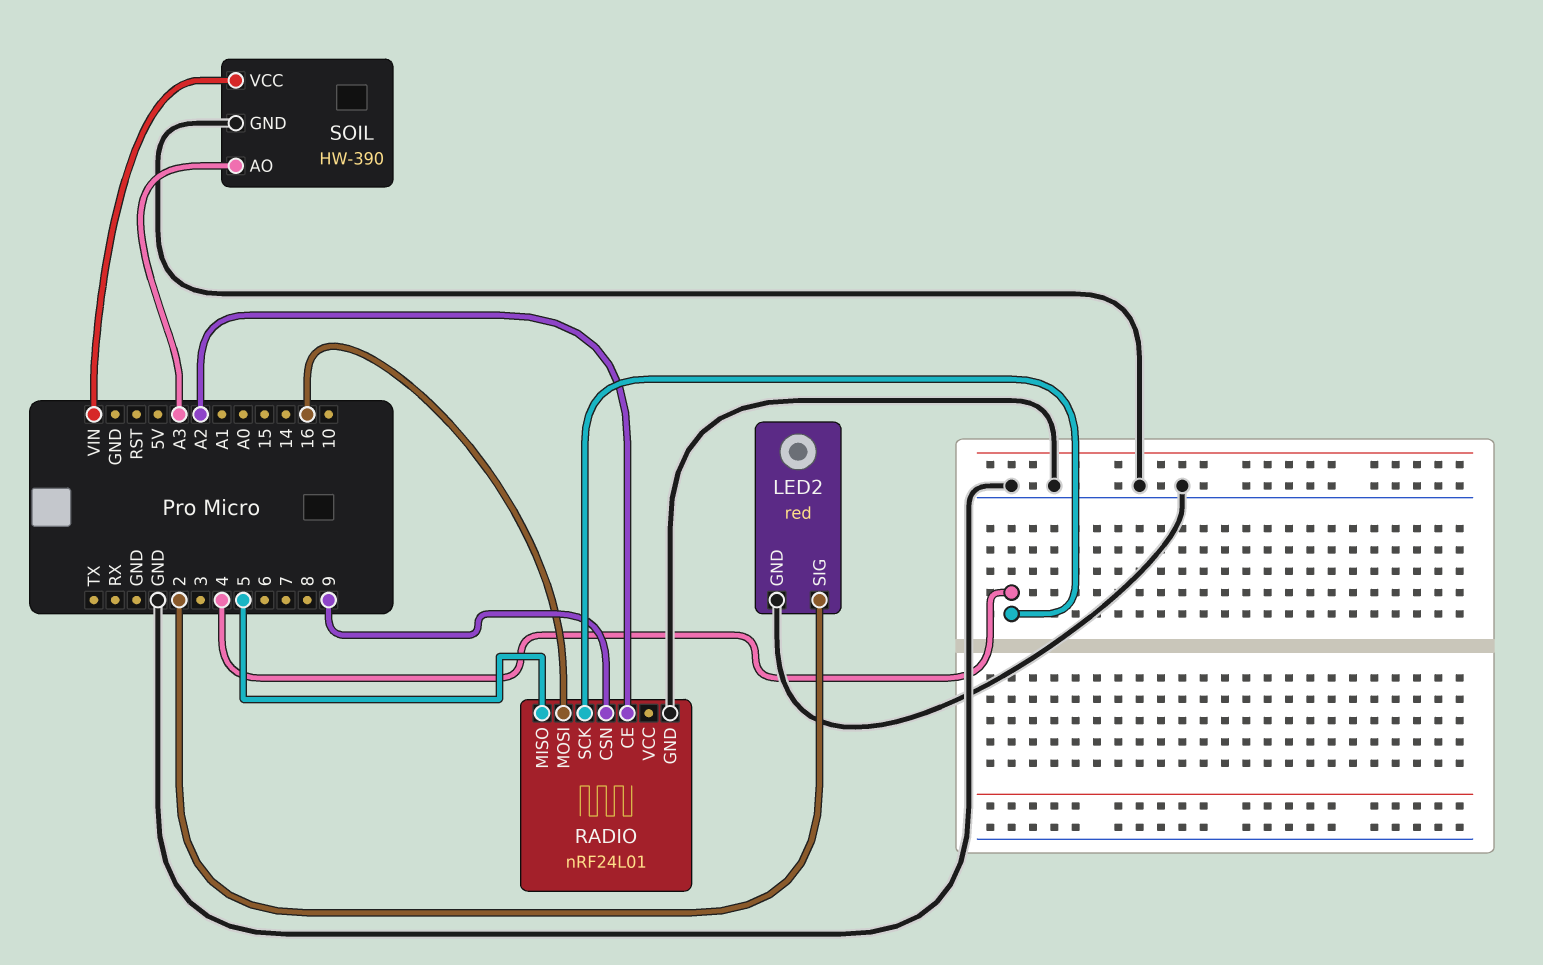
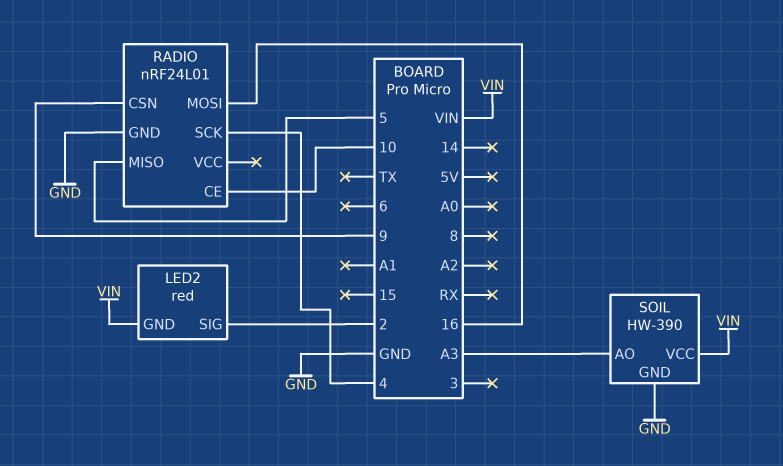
LED2 pin GND: GND -> VIN
RADIO pin CE: A2 -> 10

